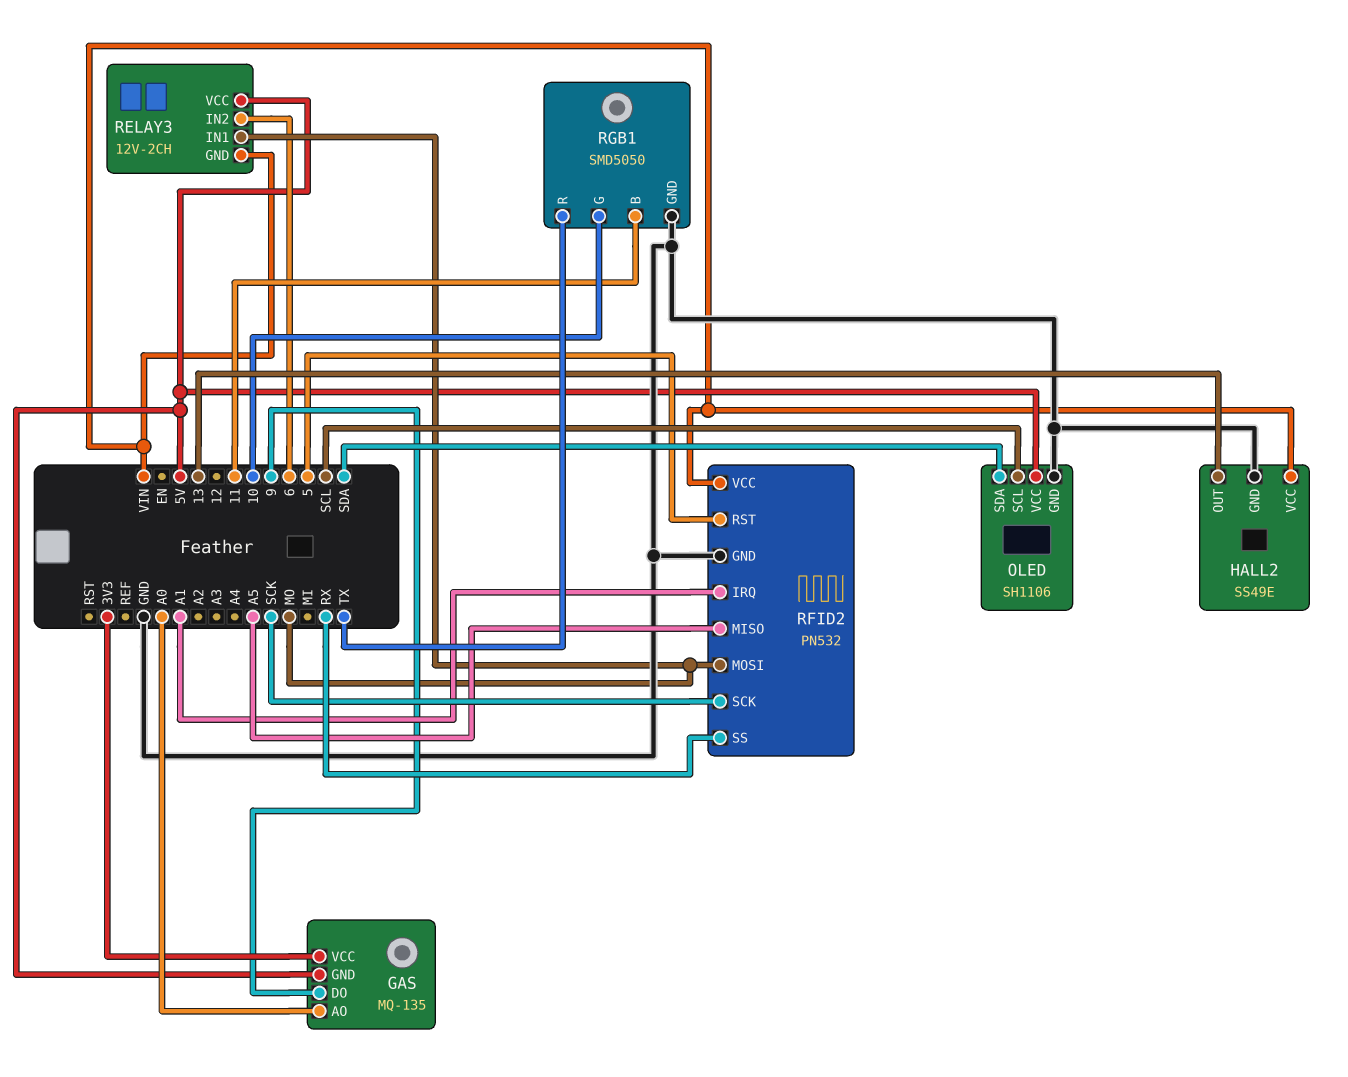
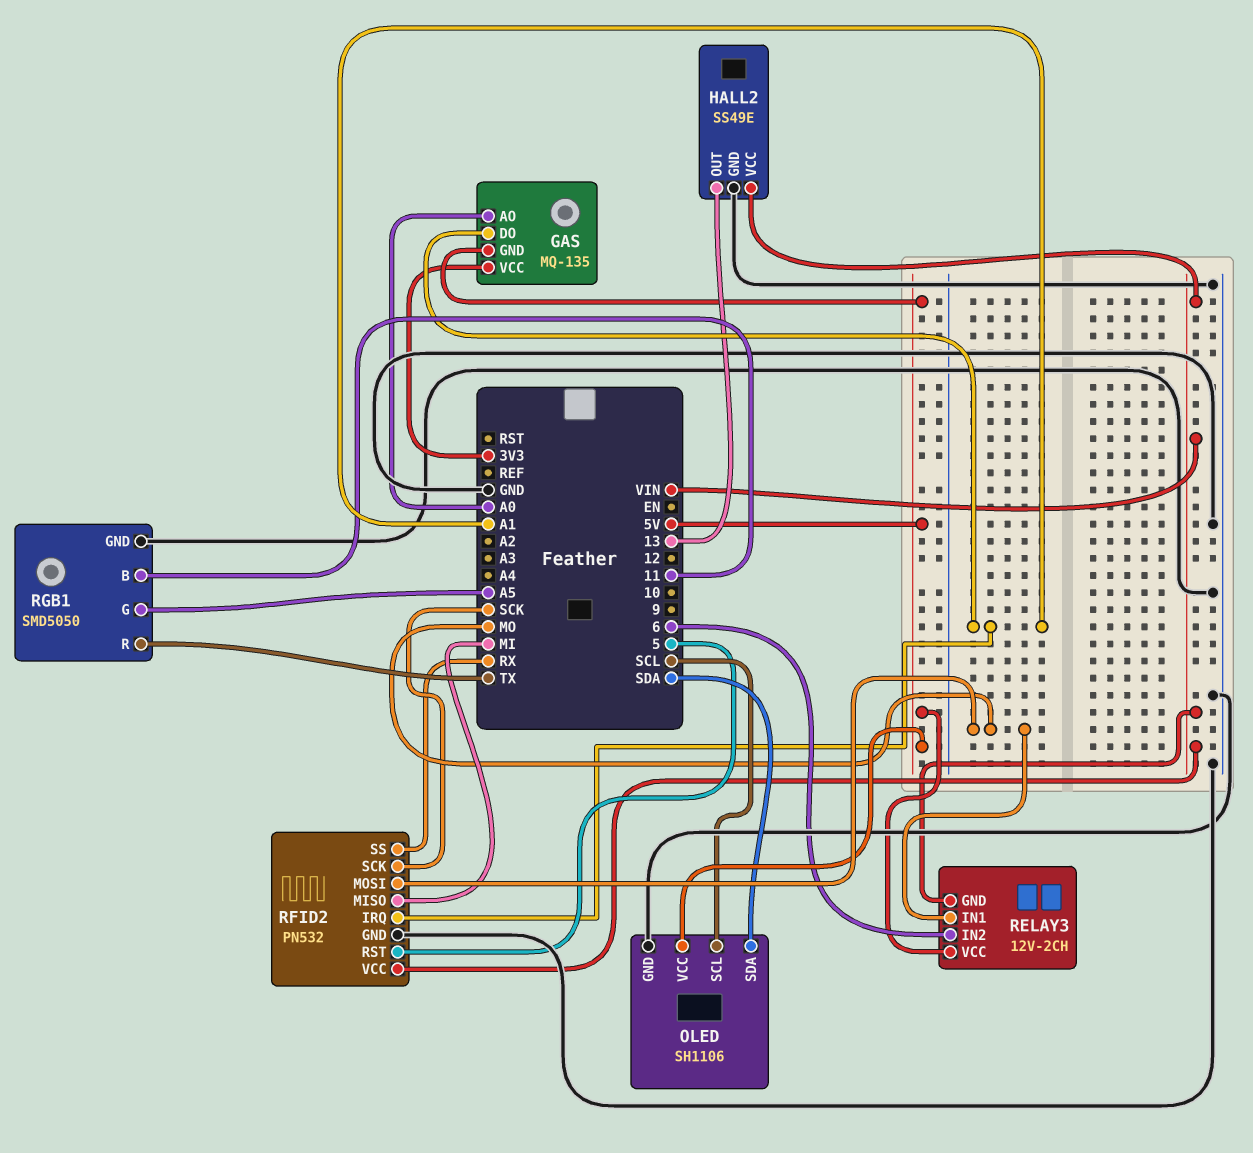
GAS pin DO: 9 -> A1
RFID2 pin MISO: A5 -> MI
RGB1 pin G: 10 -> A5

